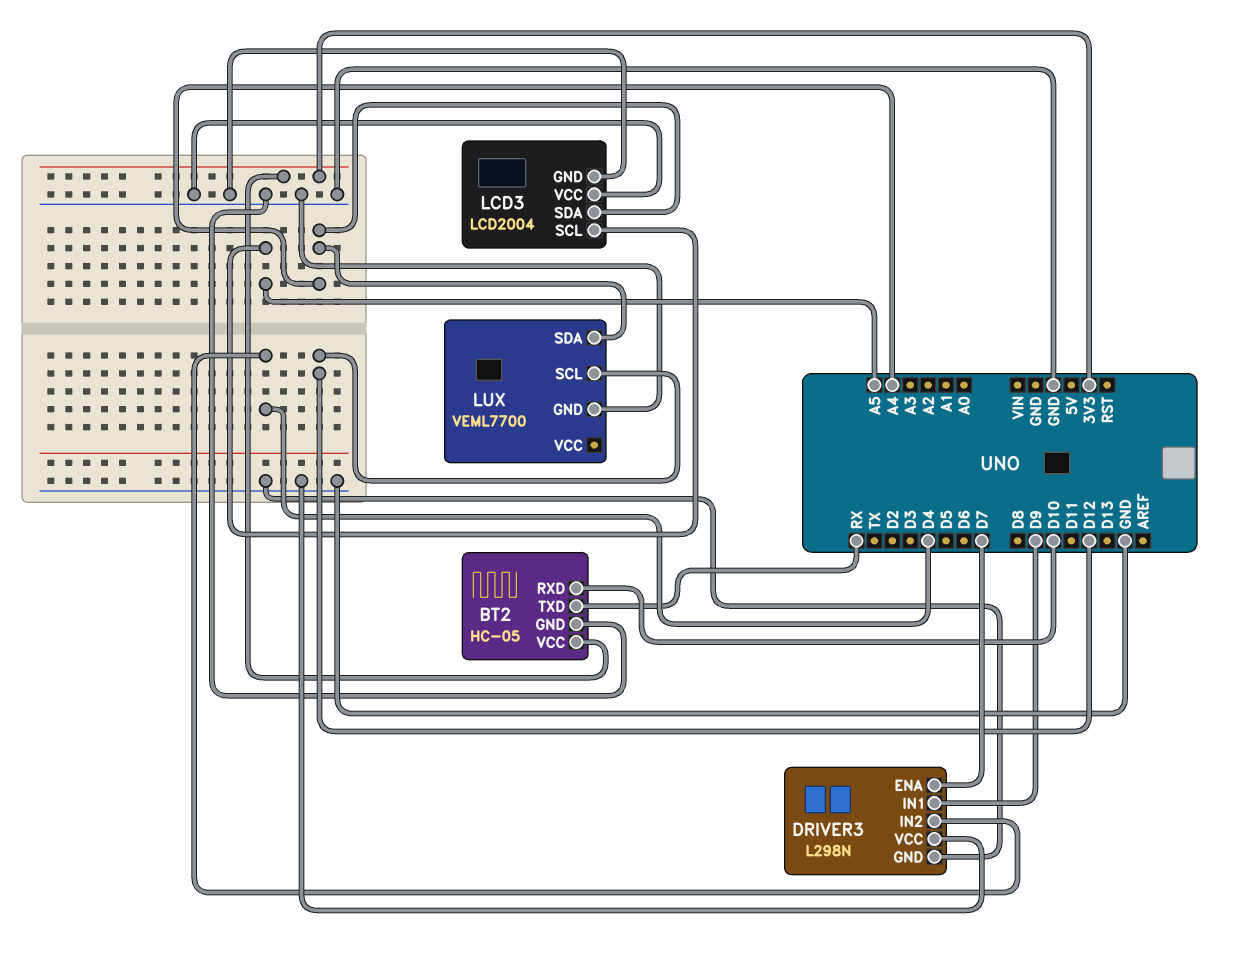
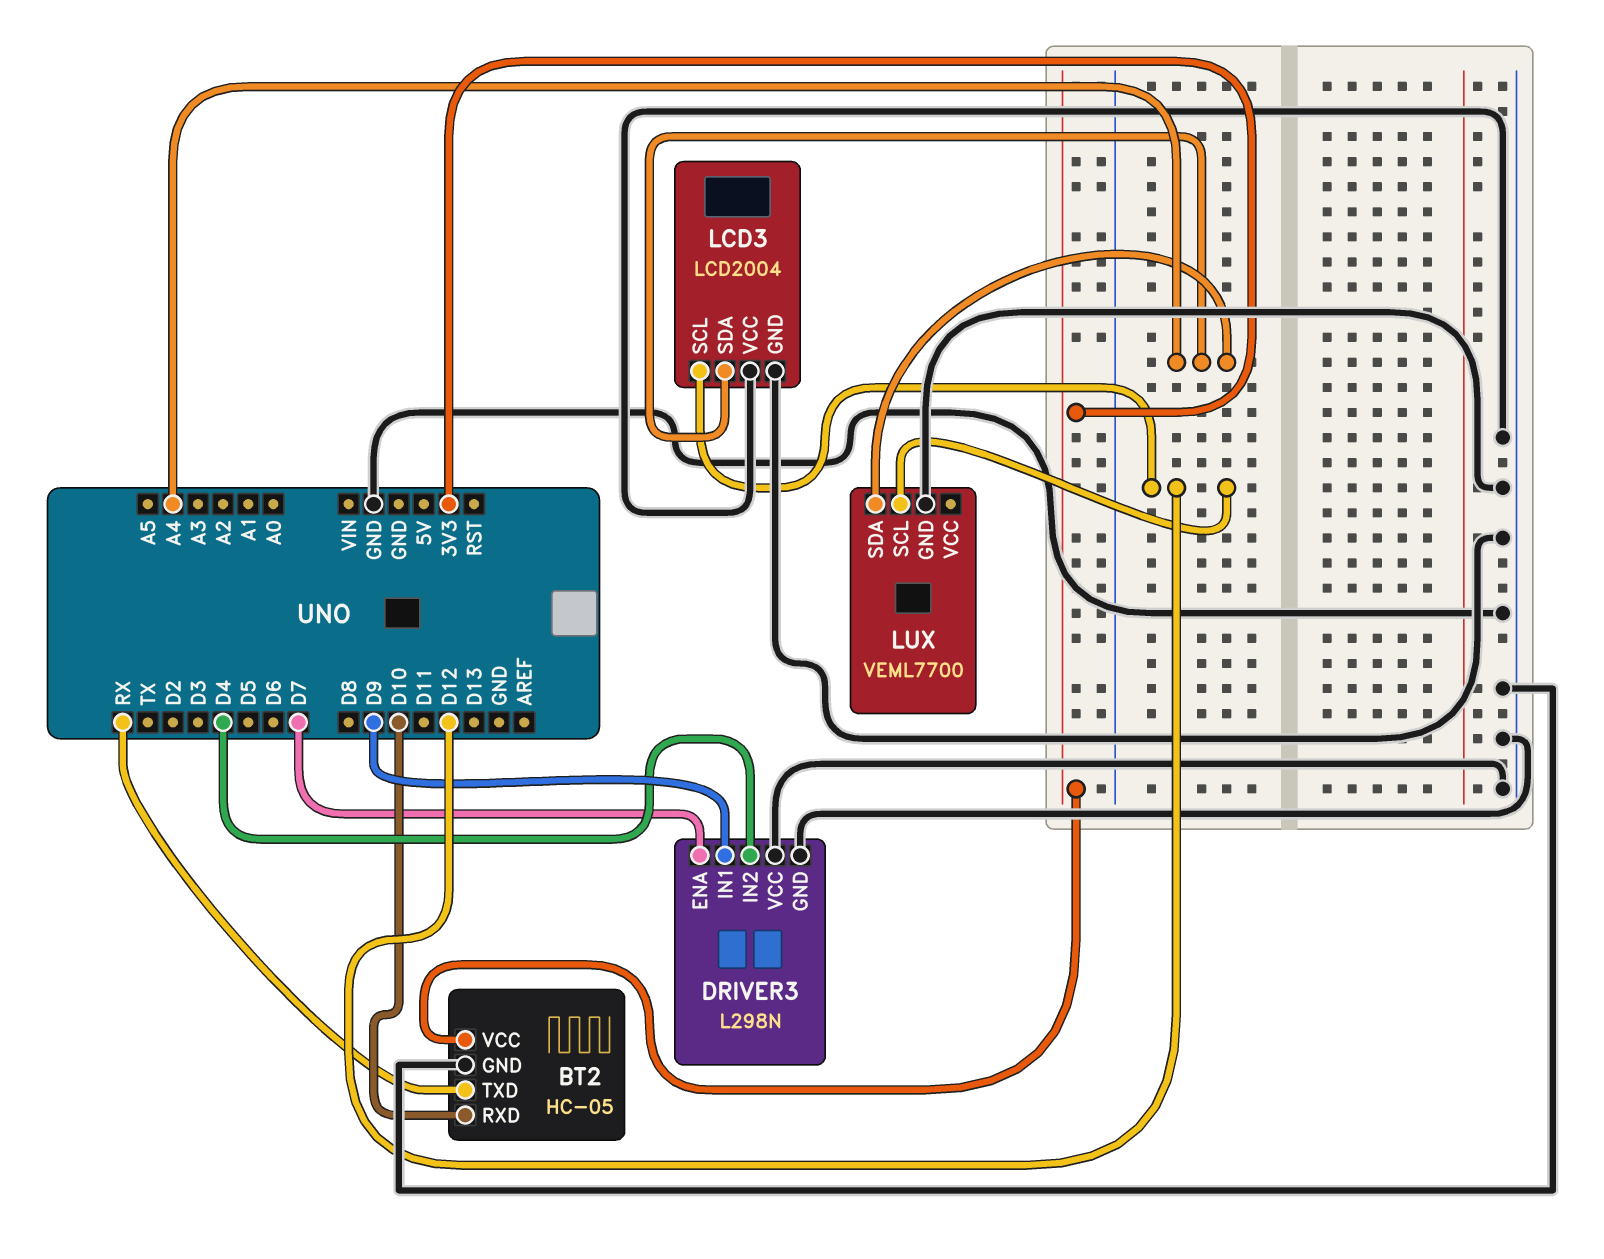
LCD3 pin SCL: A5 -> D12

